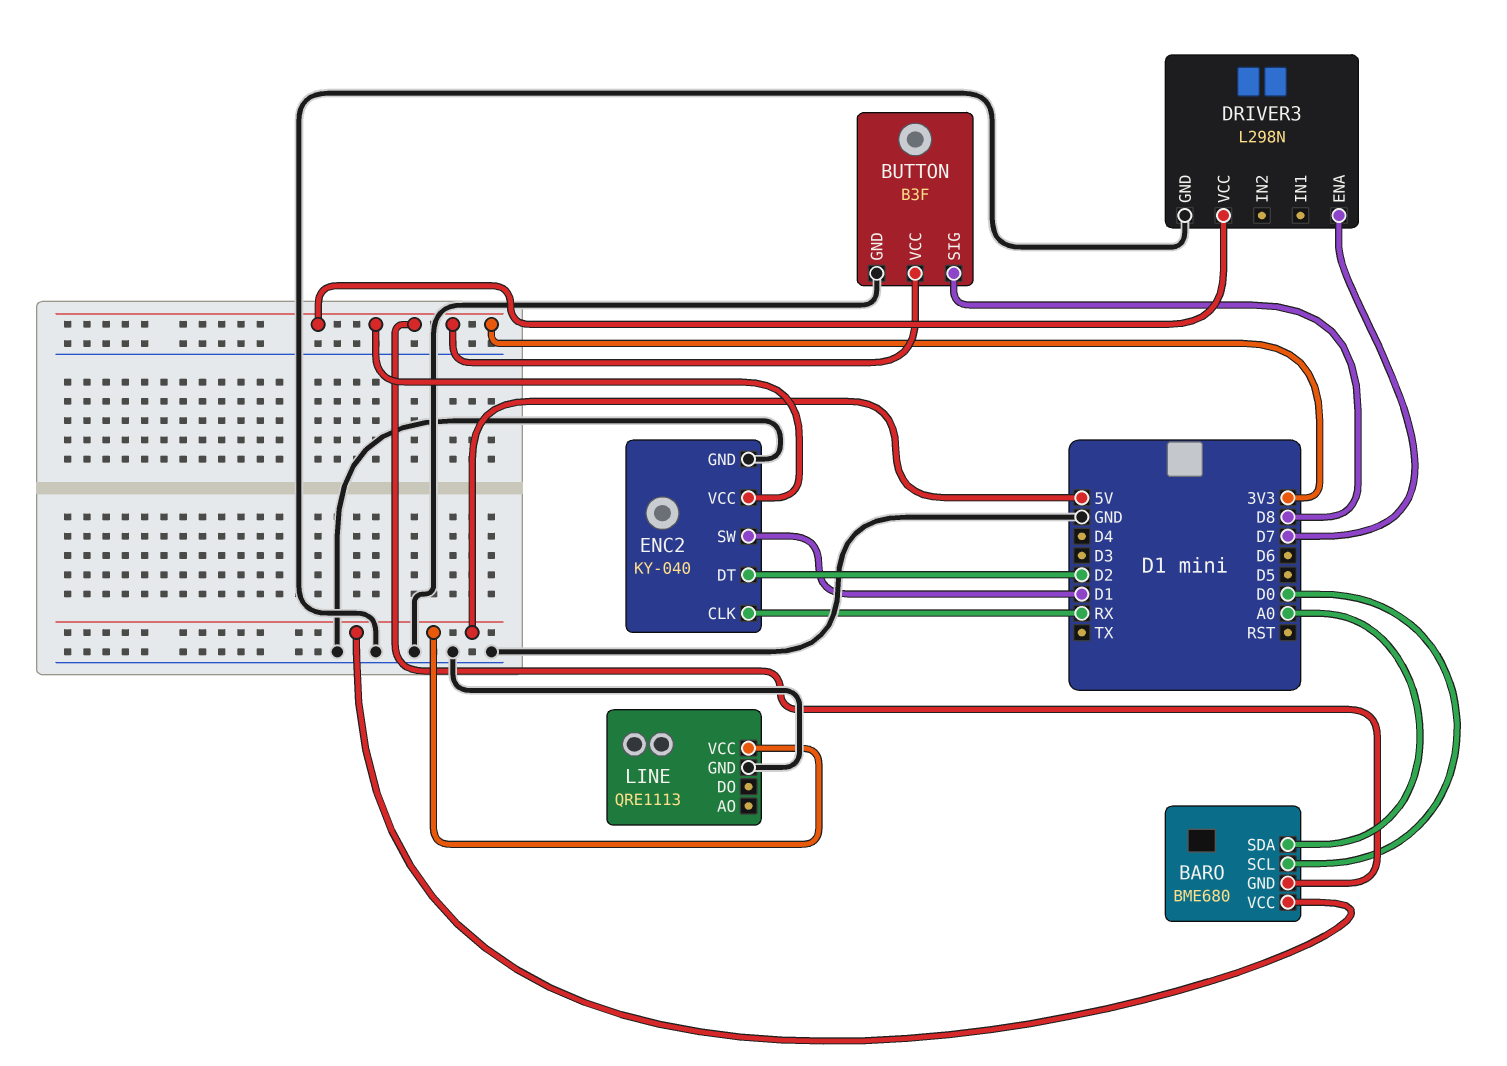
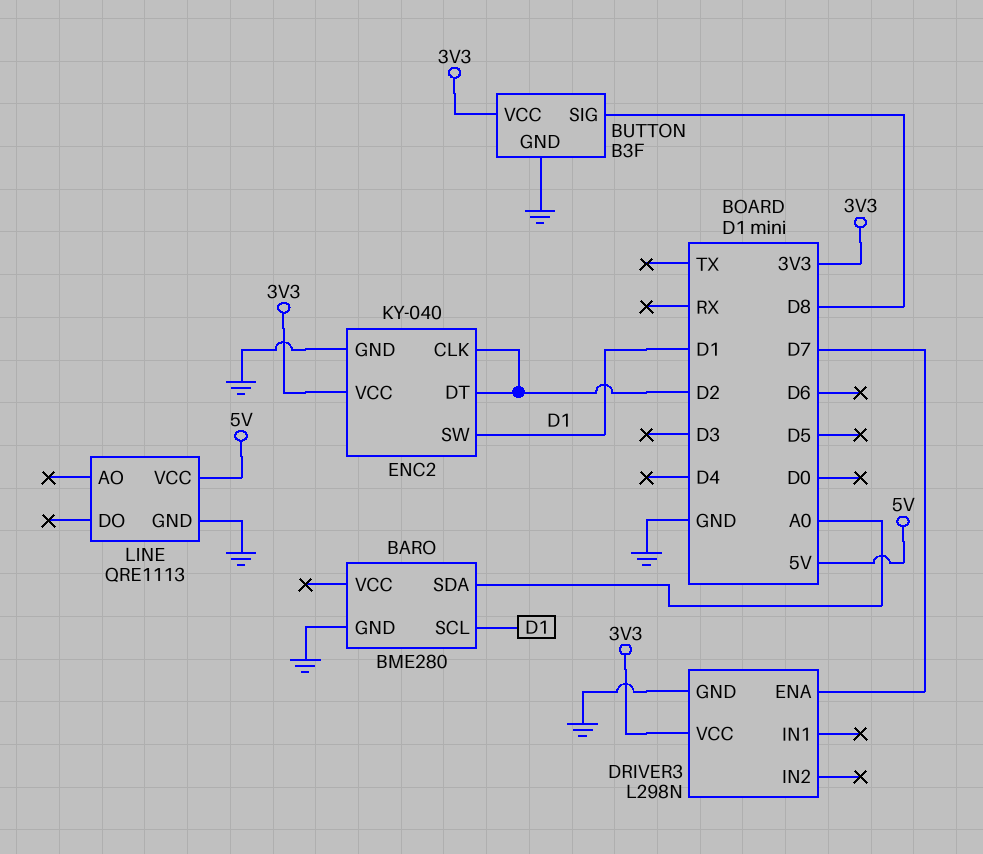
BARO: BME680 -> BME280
BARO pin GND: 3V3 -> GND
BARO pin SCL: D0 -> D1
BARO pin VCC: 5V -> none
ENC2 pin CLK: RX -> D2

